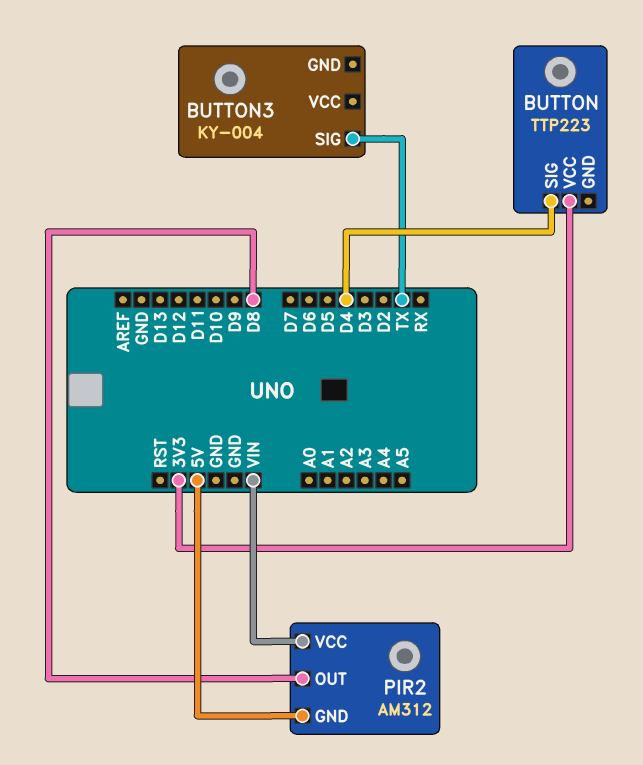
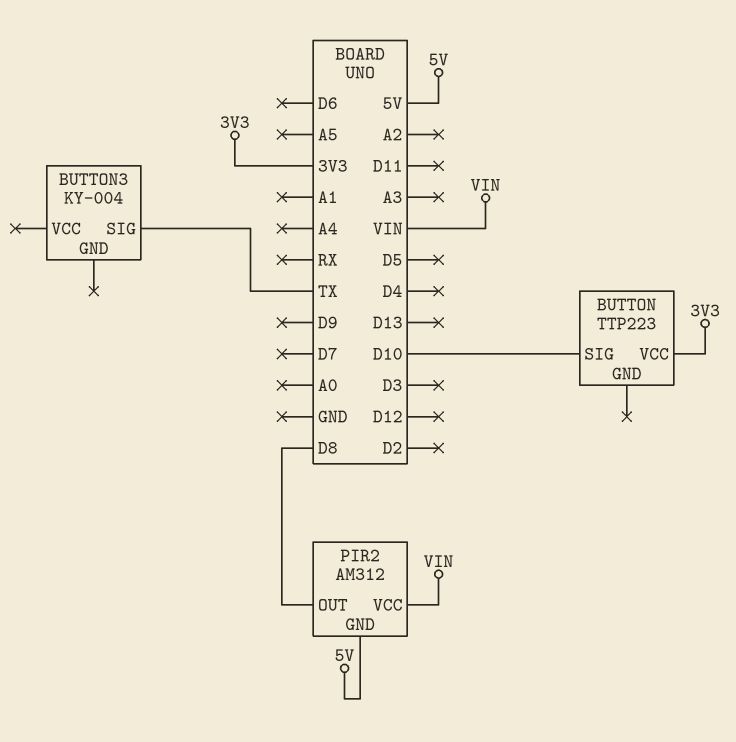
BUTTON pin SIG: D4 -> D10

